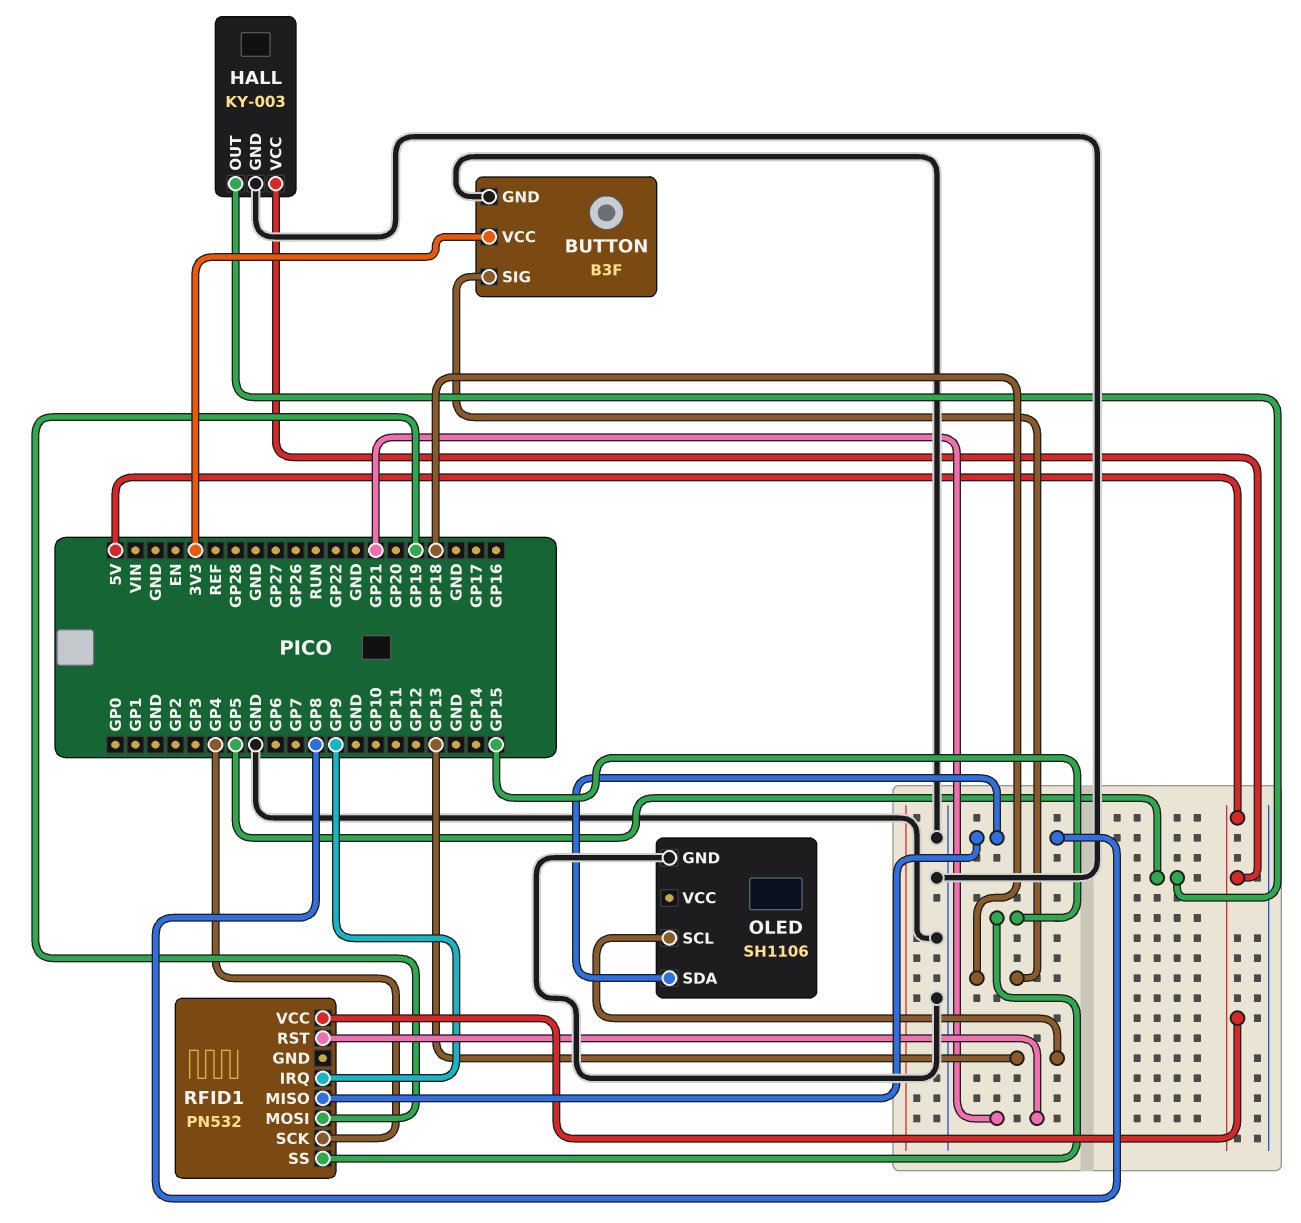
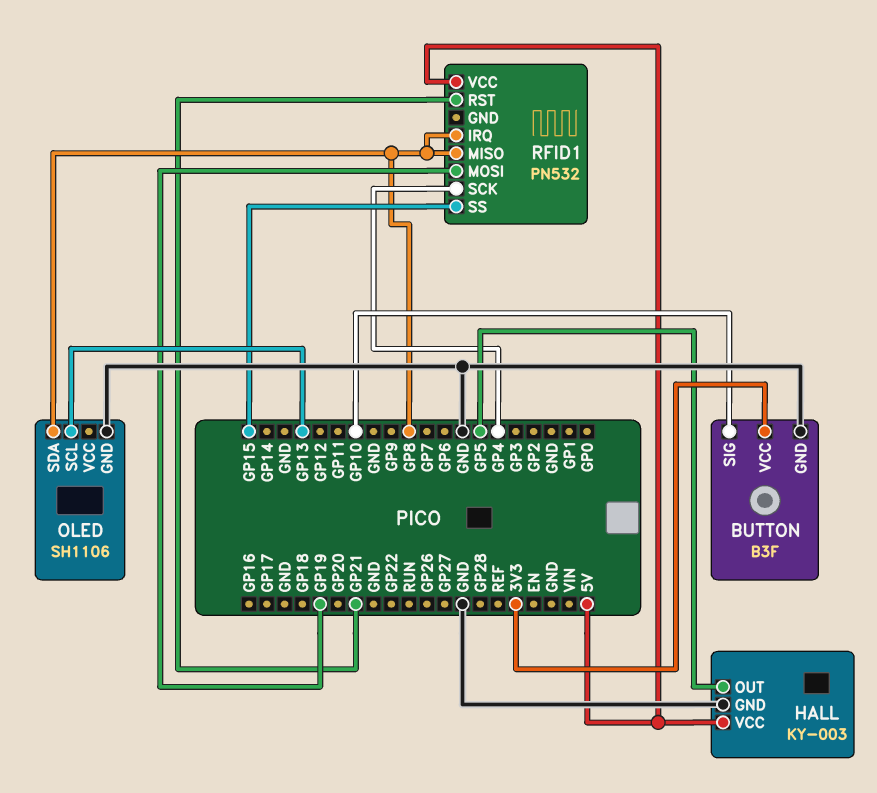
BUTTON pin SIG: GP18 -> GP10
RFID1 pin IRQ: GP9 -> GP8

